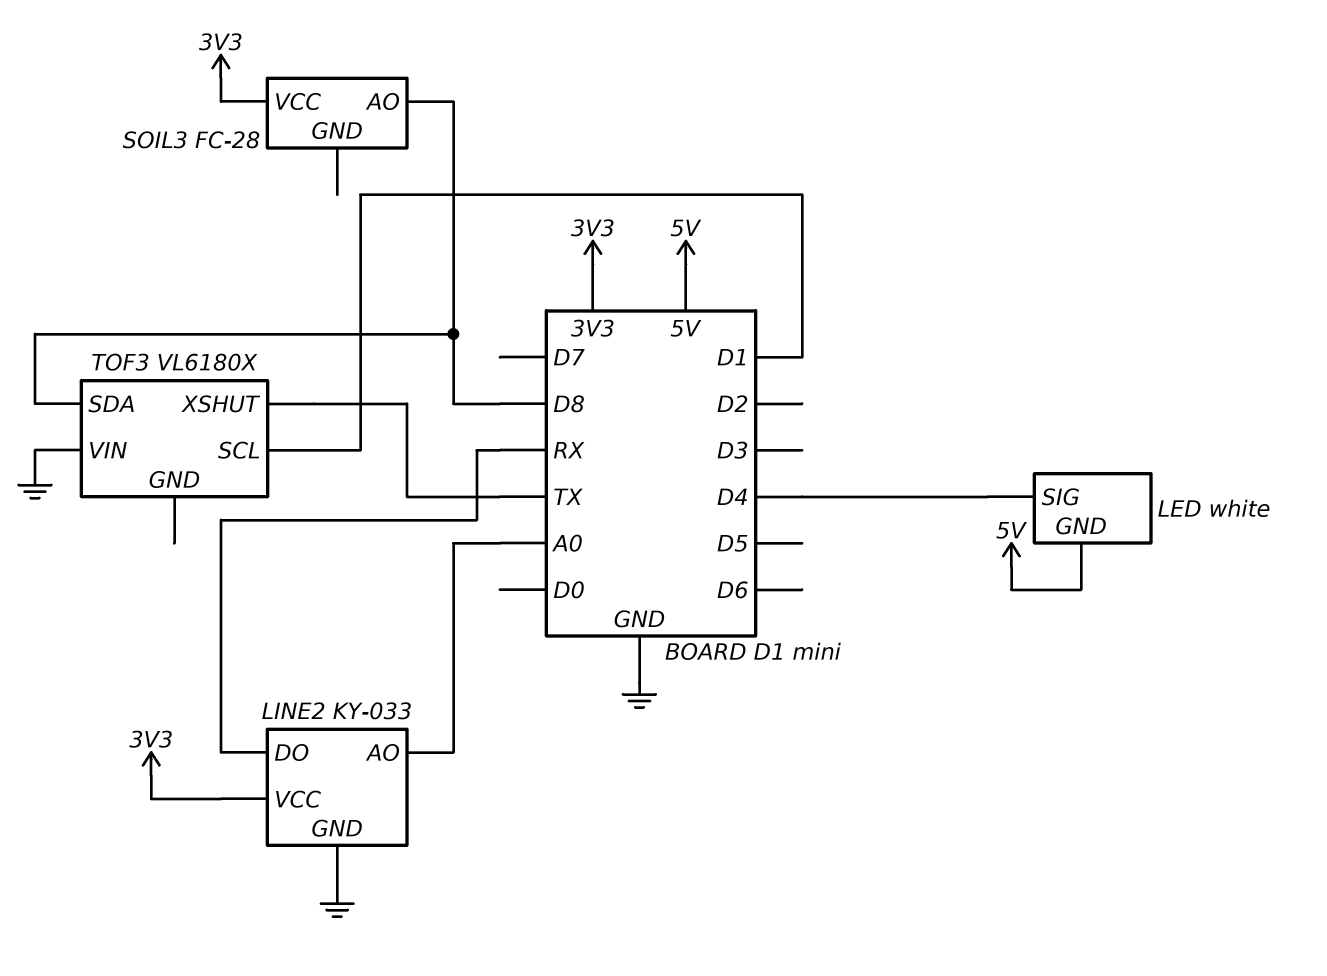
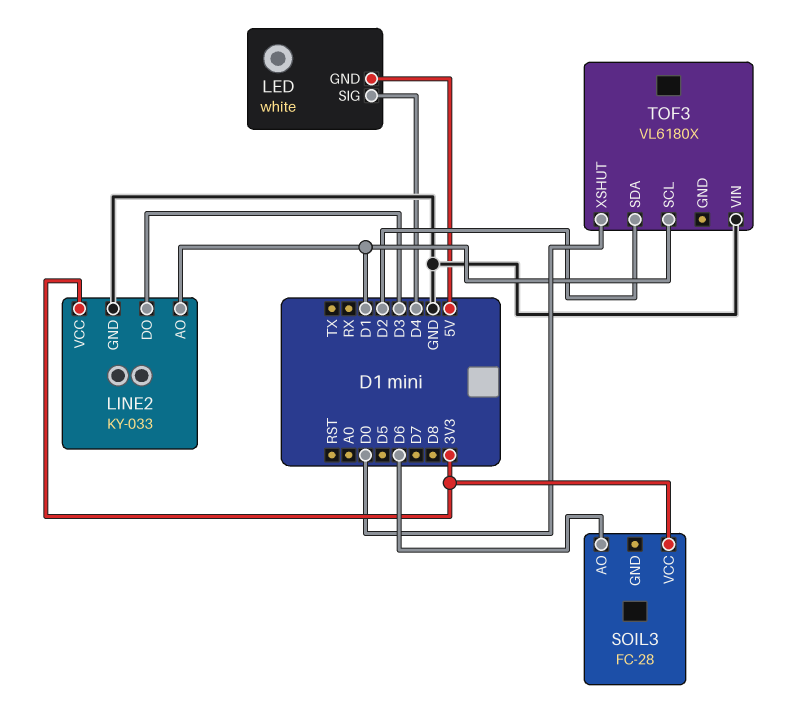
LINE2 pin AO: A0 -> D1
LINE2 pin DO: RX -> D3
SOIL3 pin AO: D8 -> D6
TOF3 pin SDA: D8 -> D2
TOF3 pin XSHUT: TX -> D0

